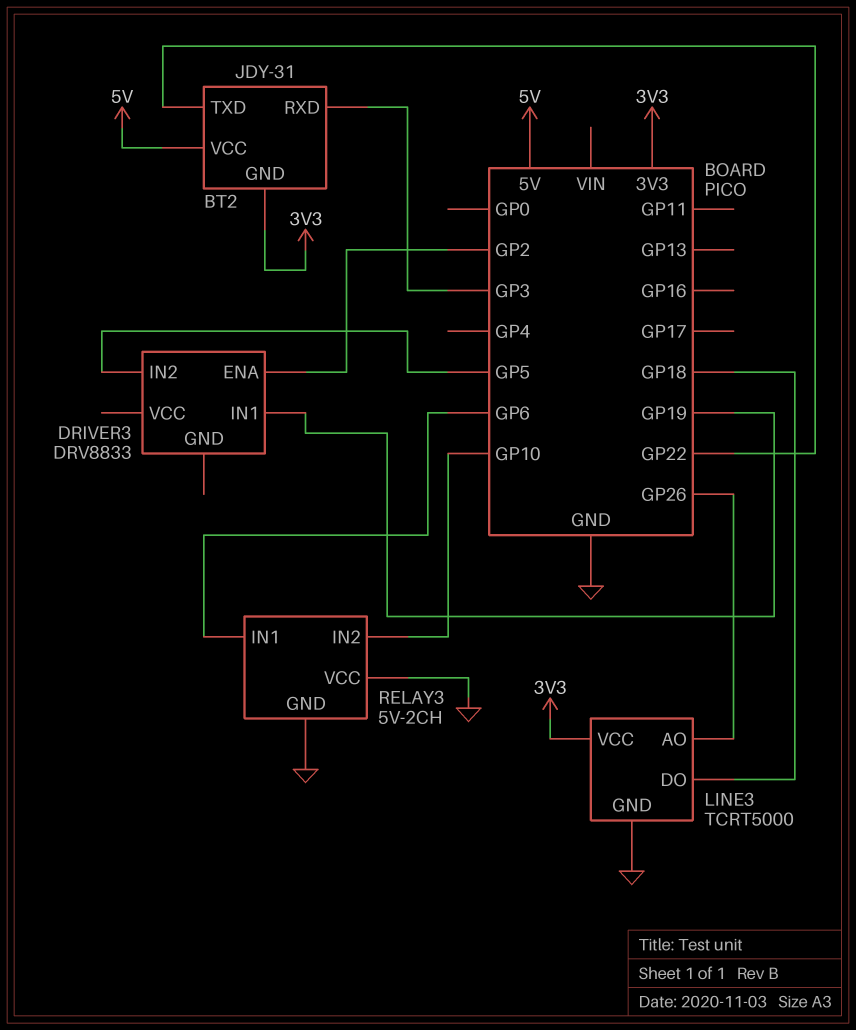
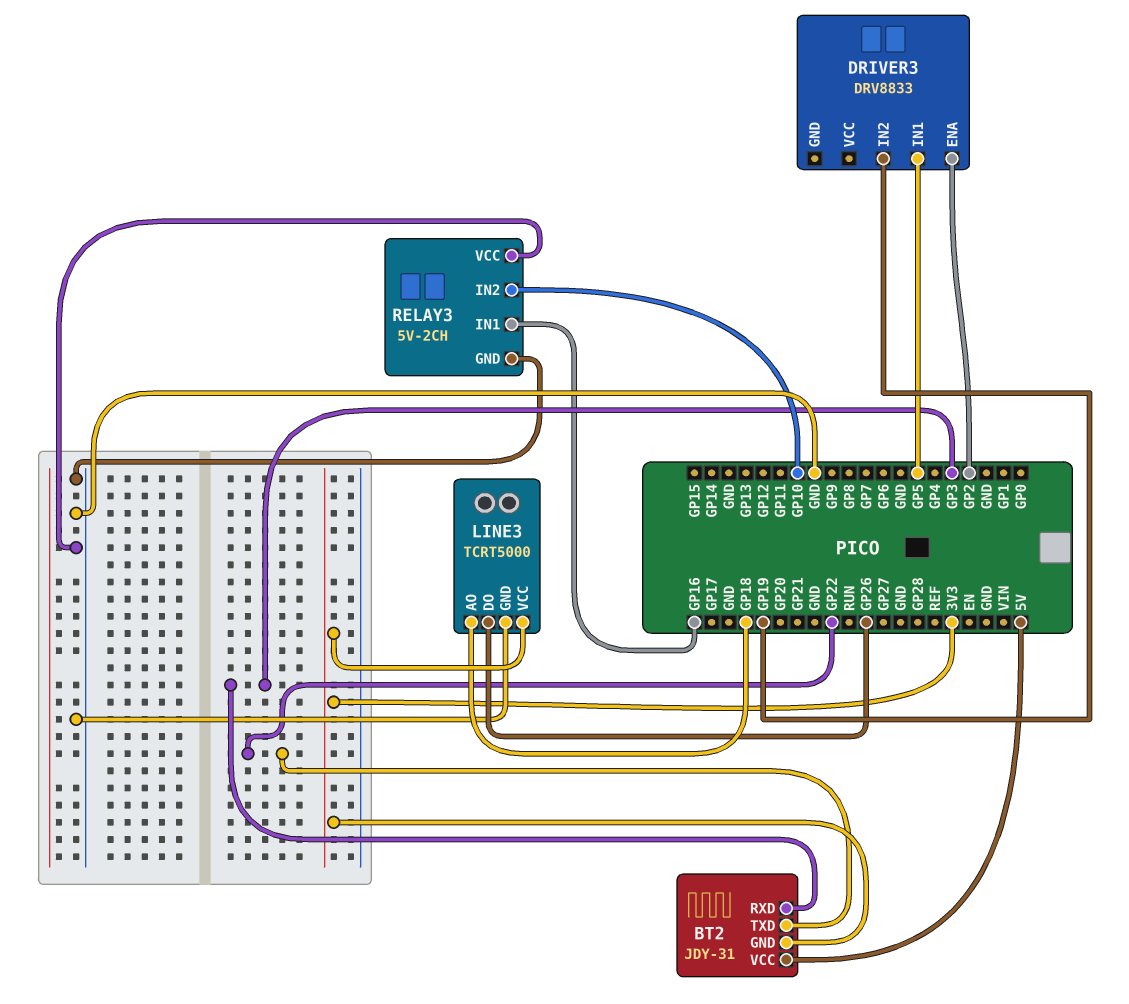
DRIVER3 pin IN1: GP19 -> GP5
DRIVER3 pin IN2: GP5 -> GP19
LINE3 pin AO: GP26 -> GP18
LINE3 pin DO: GP18 -> GP26
RELAY3 pin IN1: GP6 -> GP16

